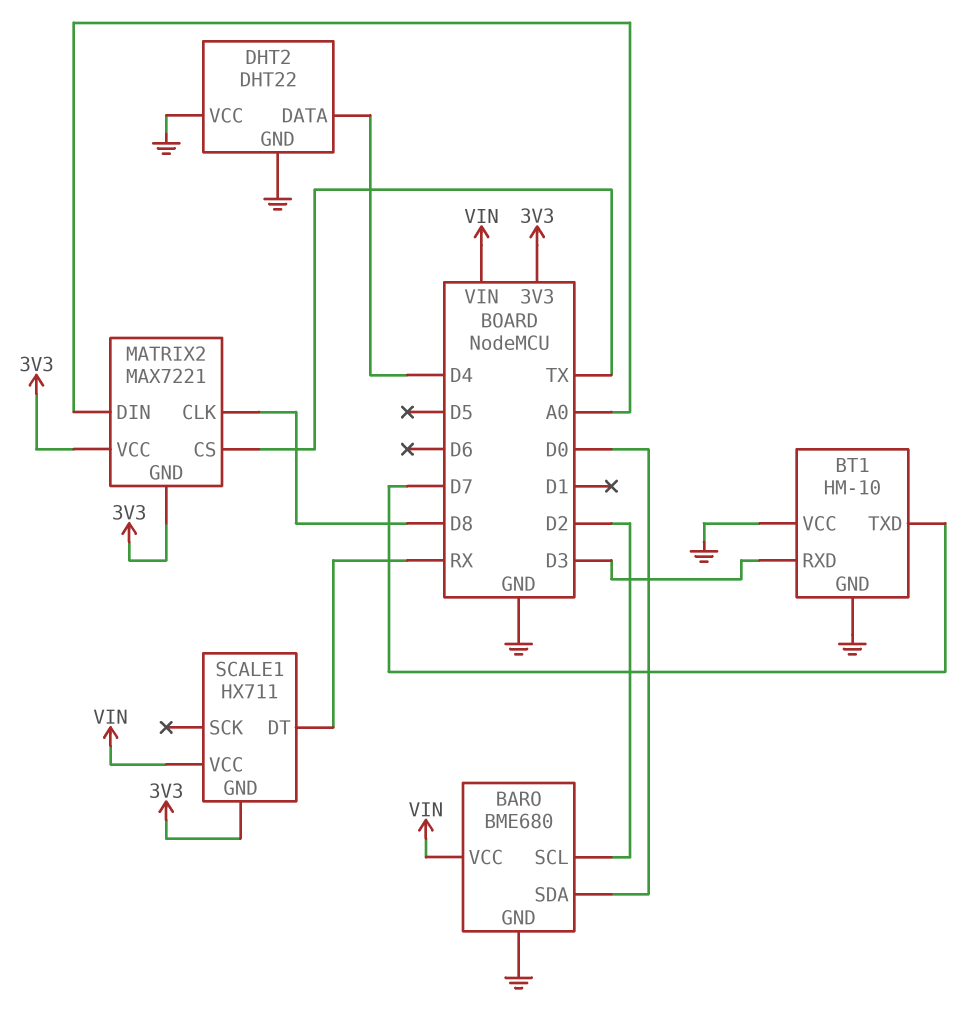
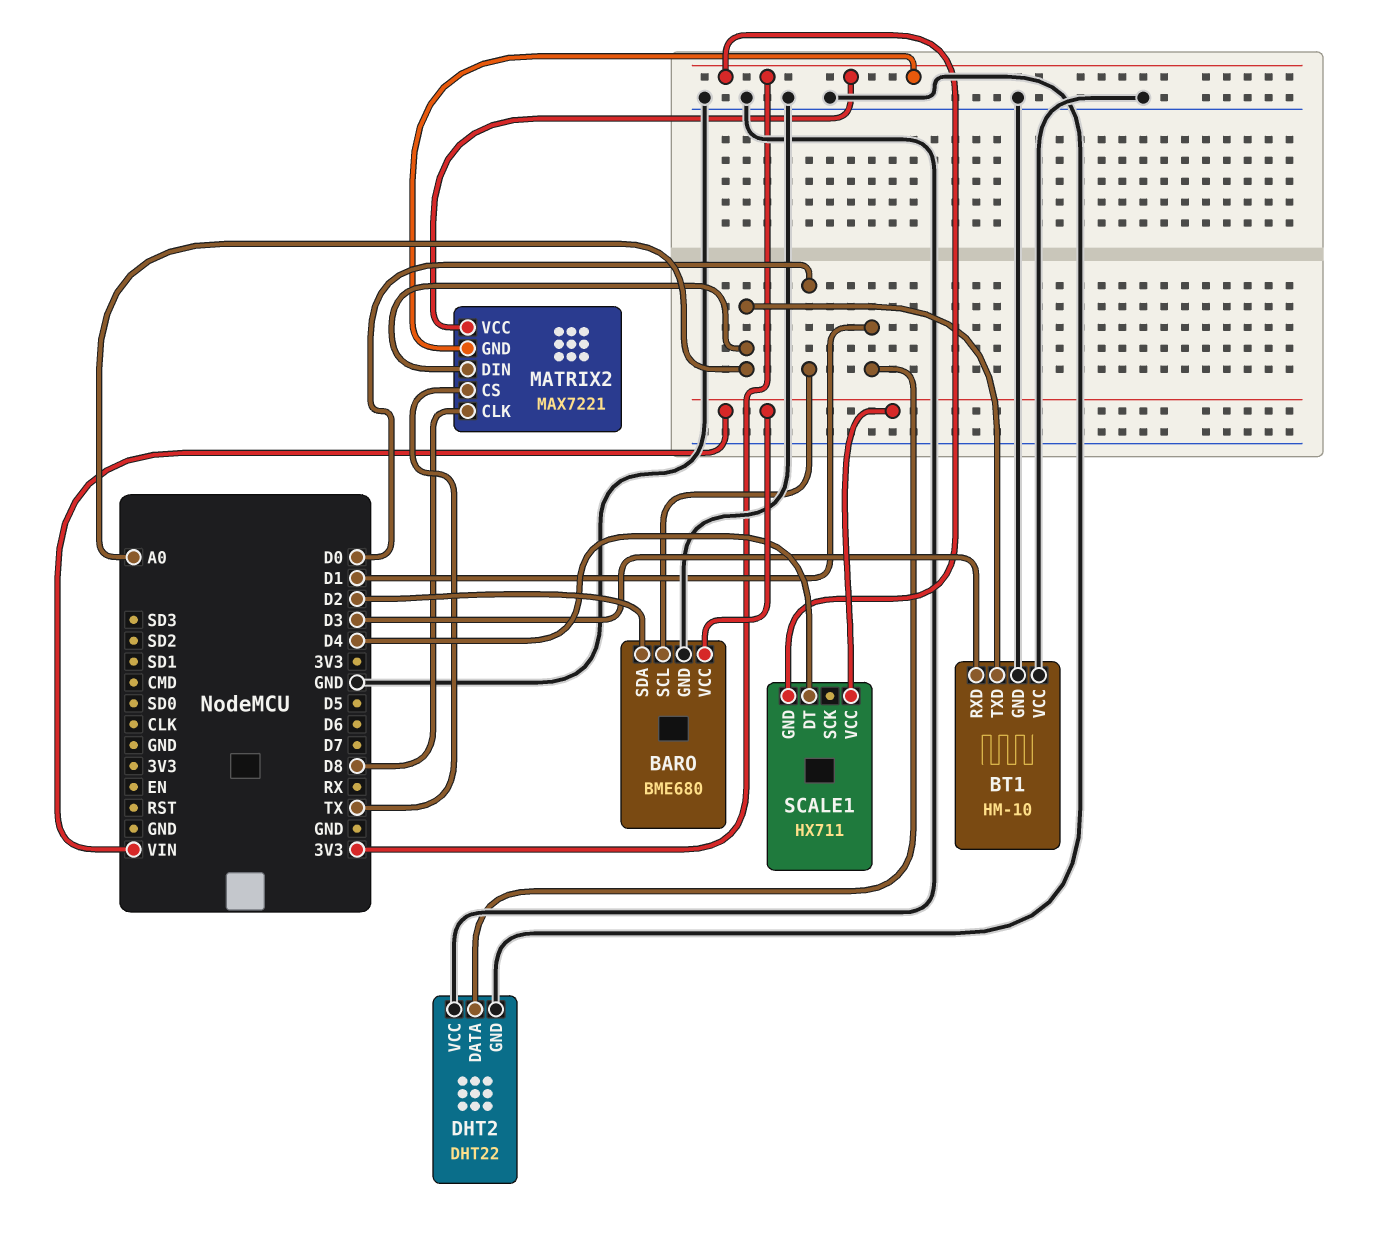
BARO pin SCL: D2 -> D0
BARO pin SDA: D0 -> D2
BT1 pin TXD: D7 -> A0
DHT2 pin DATA: D4 -> D1
SCALE1 pin DT: RX -> D4

